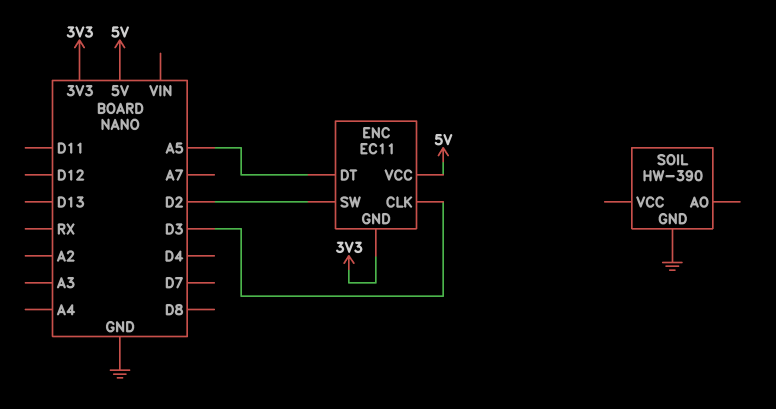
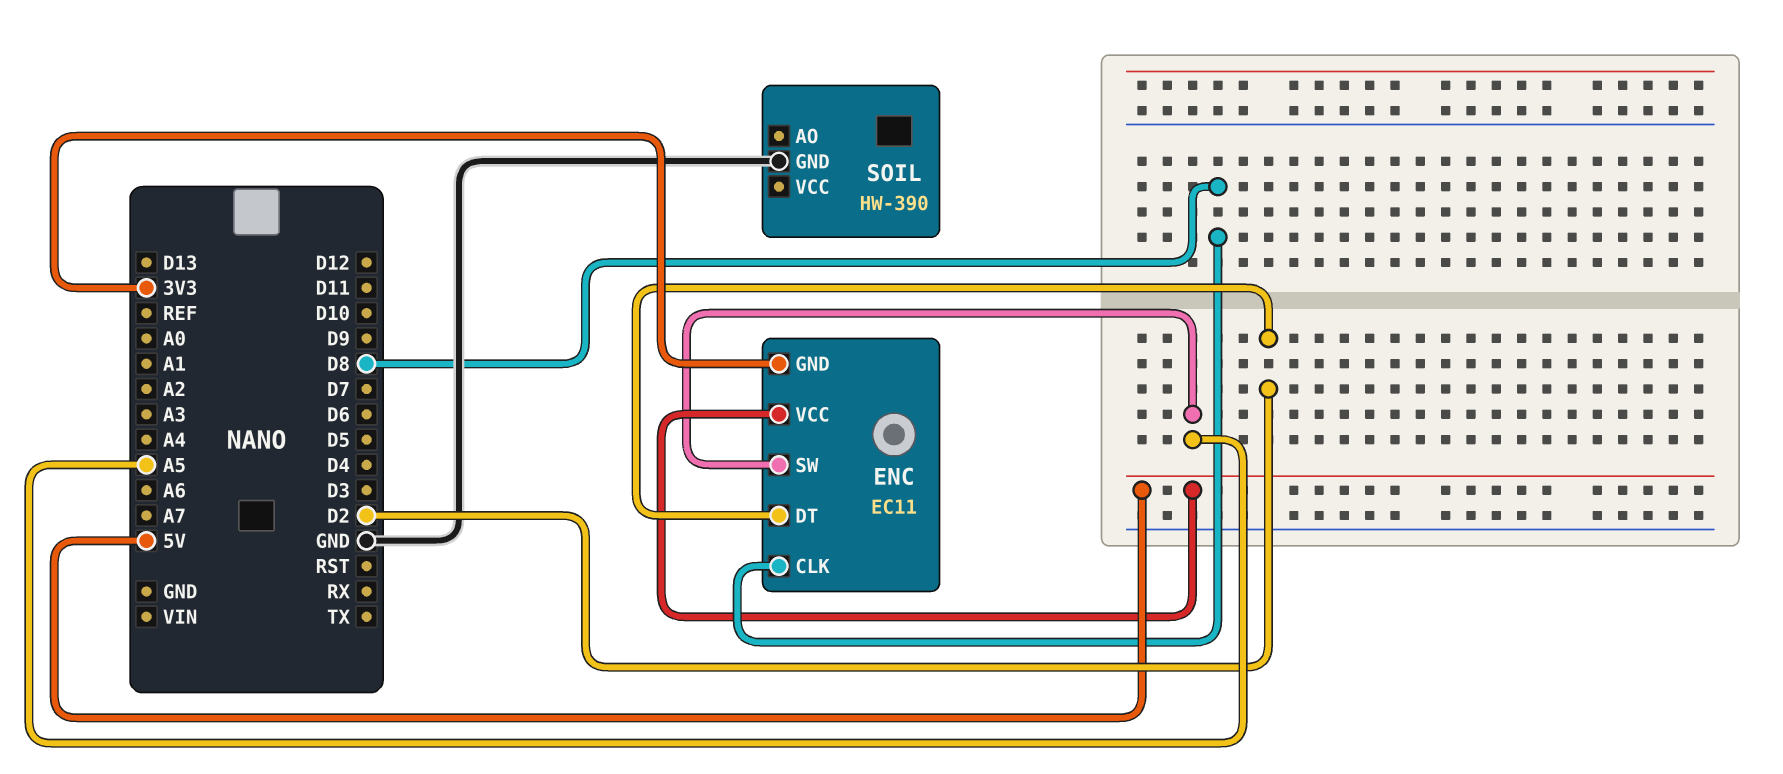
ENC pin CLK: D3 -> D8
ENC pin DT: A5 -> D2
ENC pin SW: D2 -> A5

